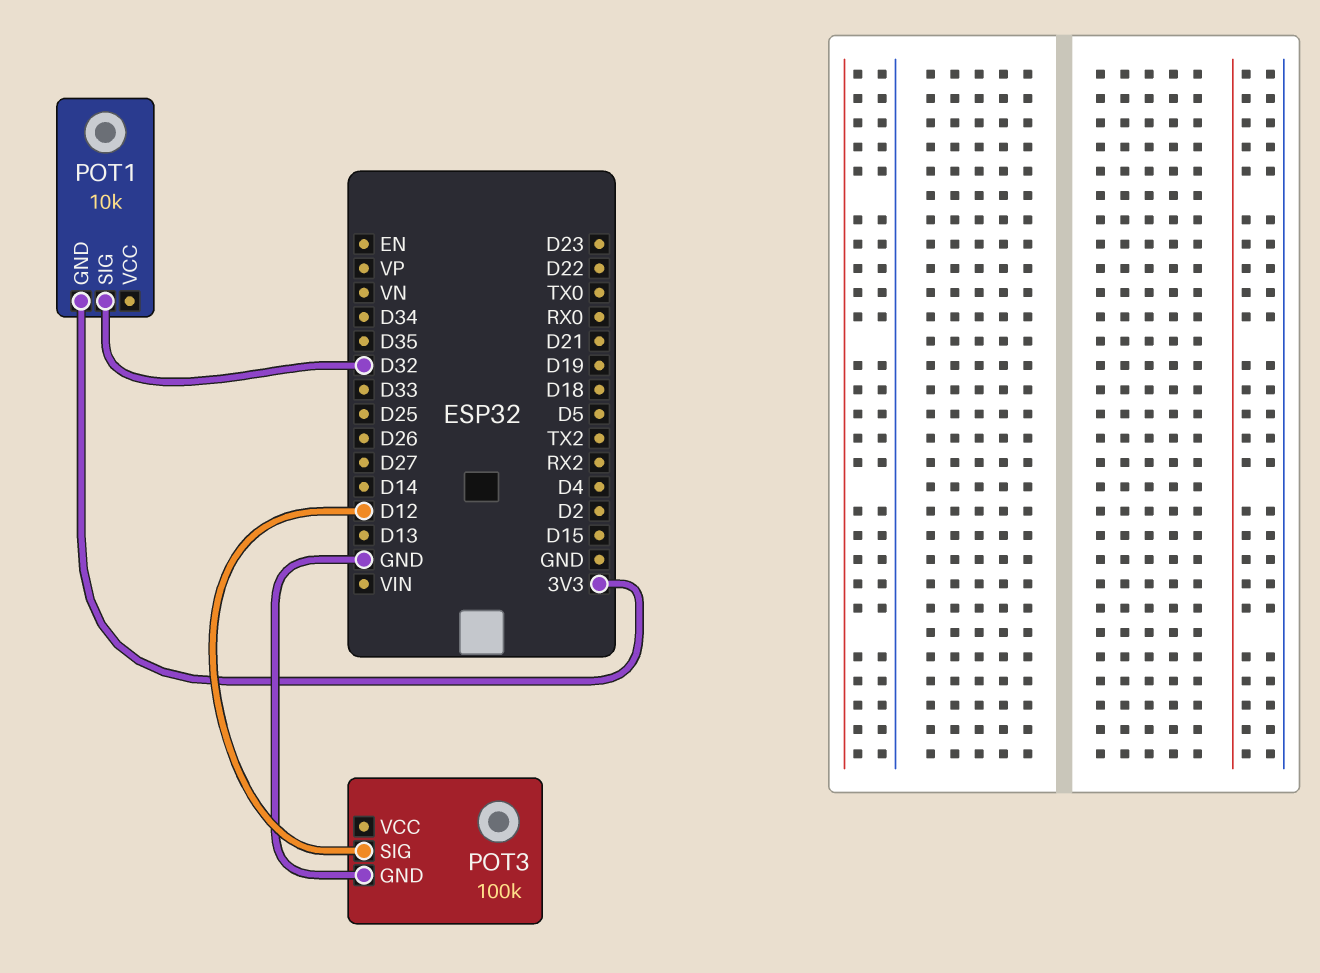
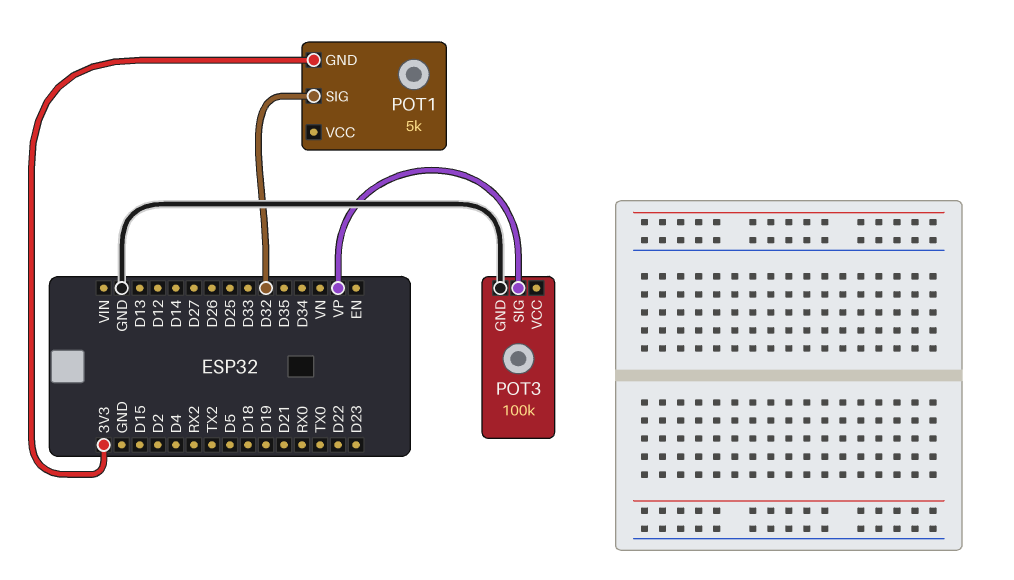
POT1: 10k -> 5k
POT3 pin SIG: D12 -> VP

